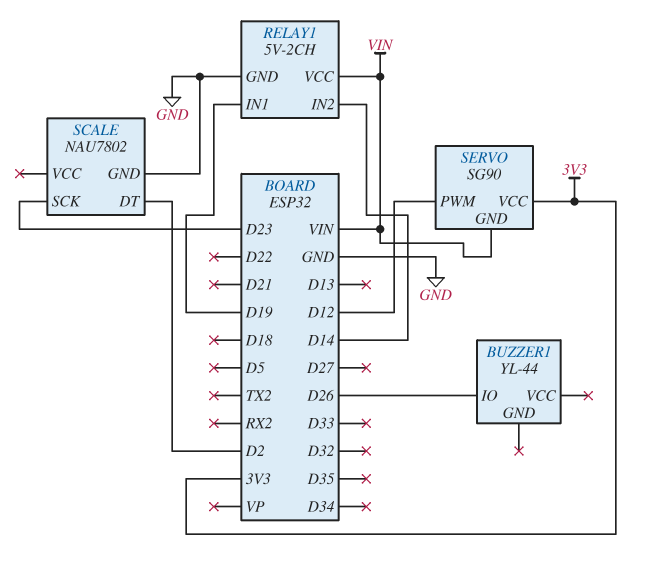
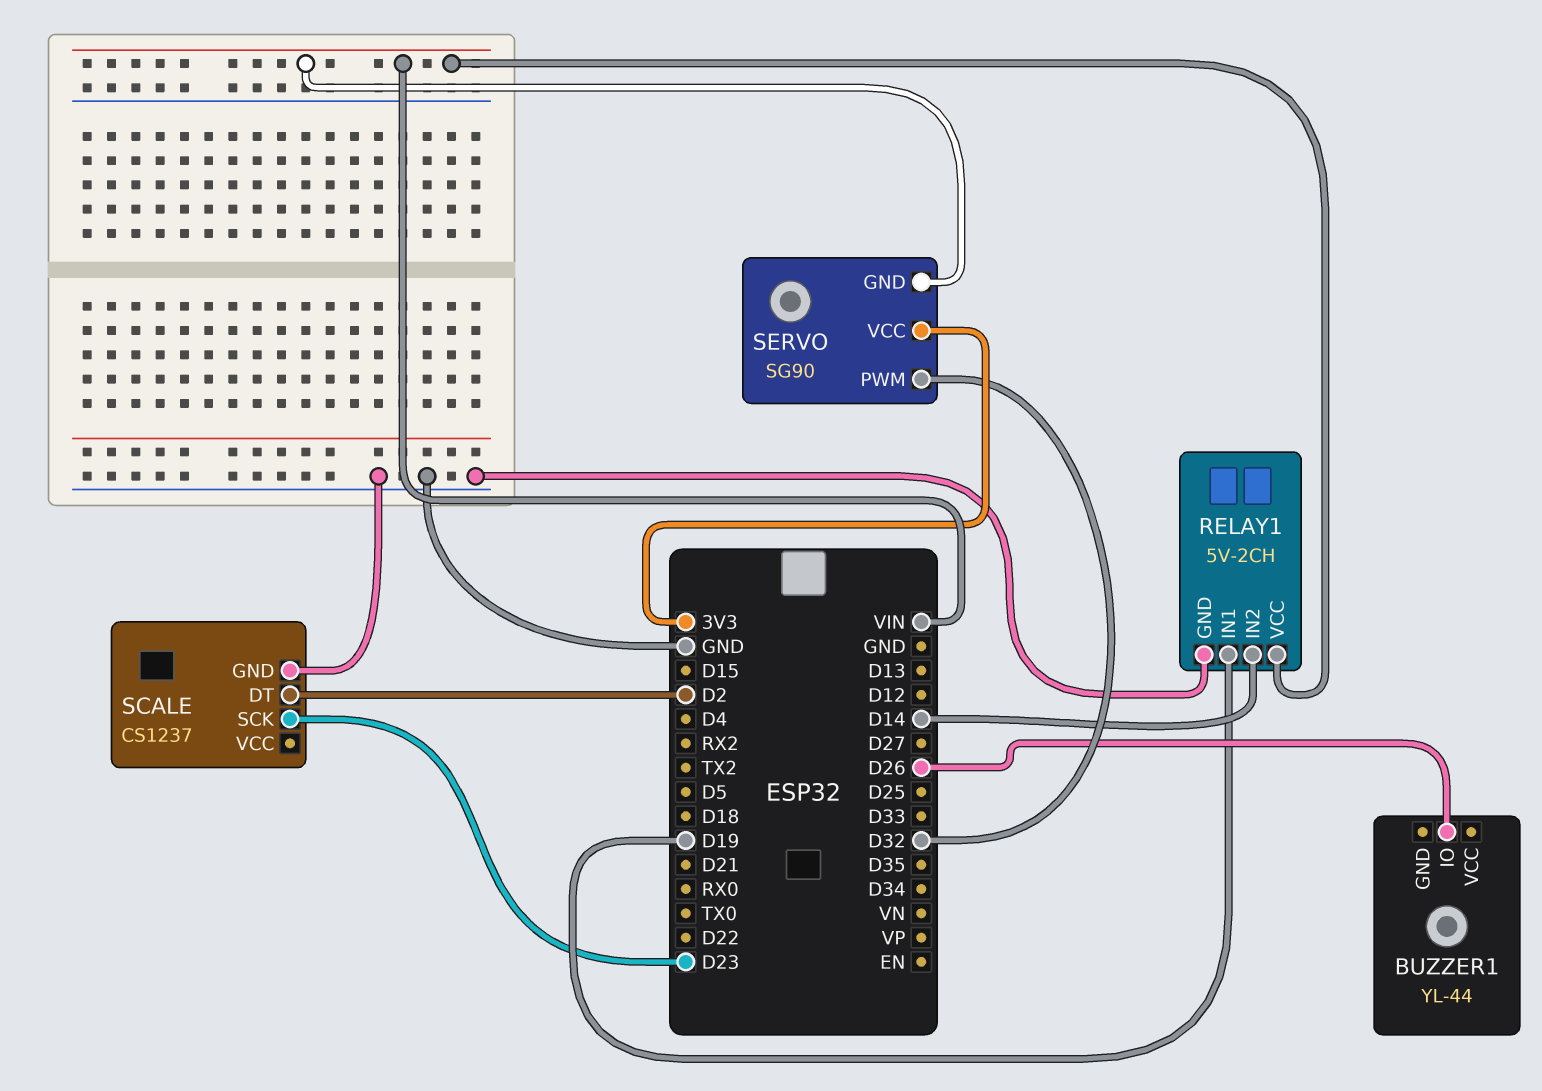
SCALE: NAU7802 -> CS1237
SERVO pin PWM: D12 -> D32

